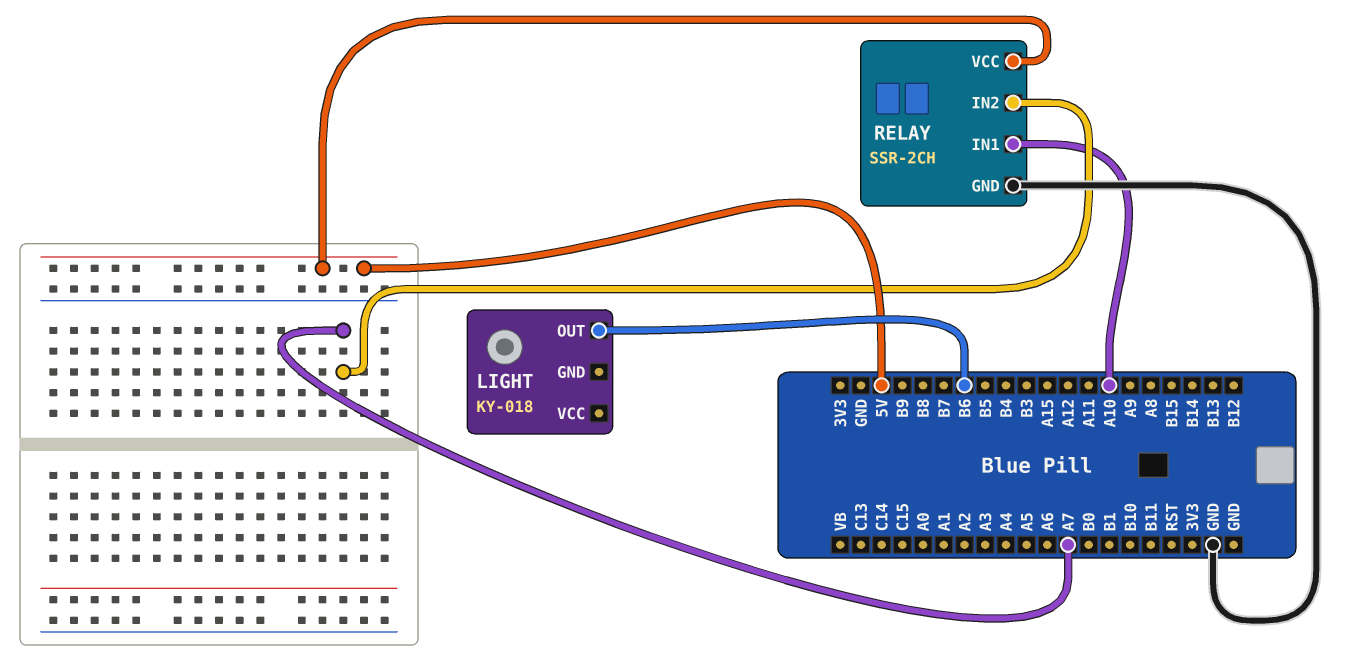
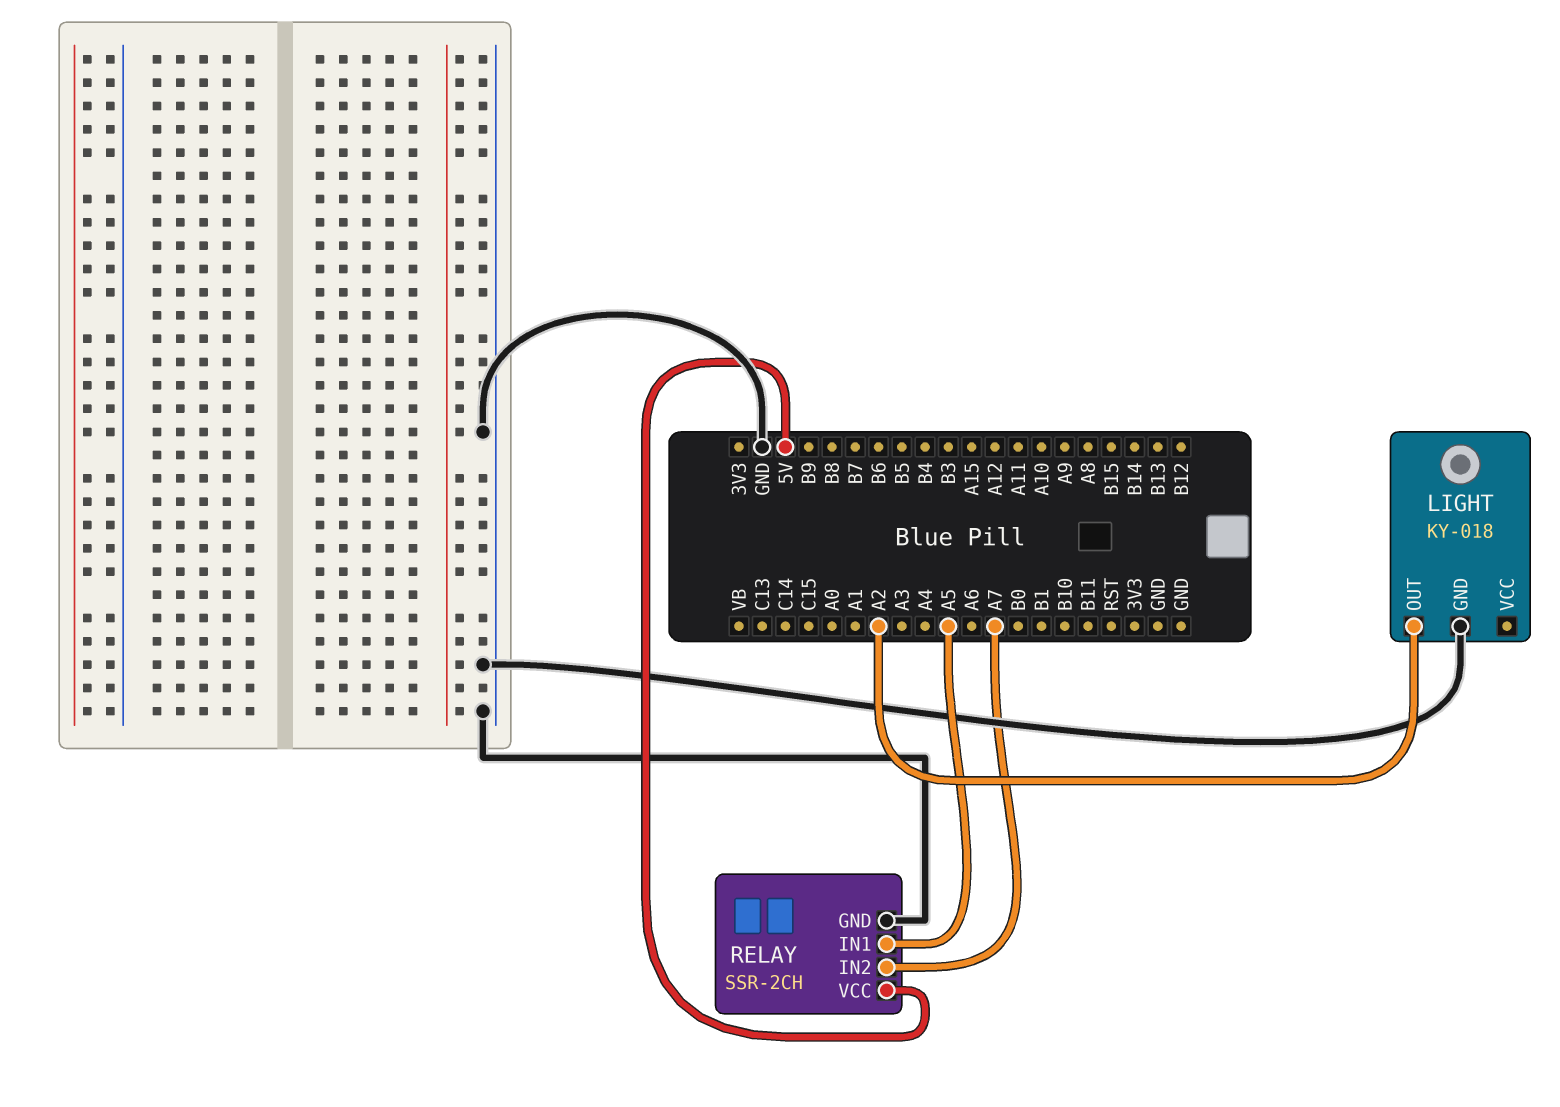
LIGHT pin GND: none -> GND
LIGHT pin OUT: B6 -> A2
RELAY pin IN1: A10 -> A5

